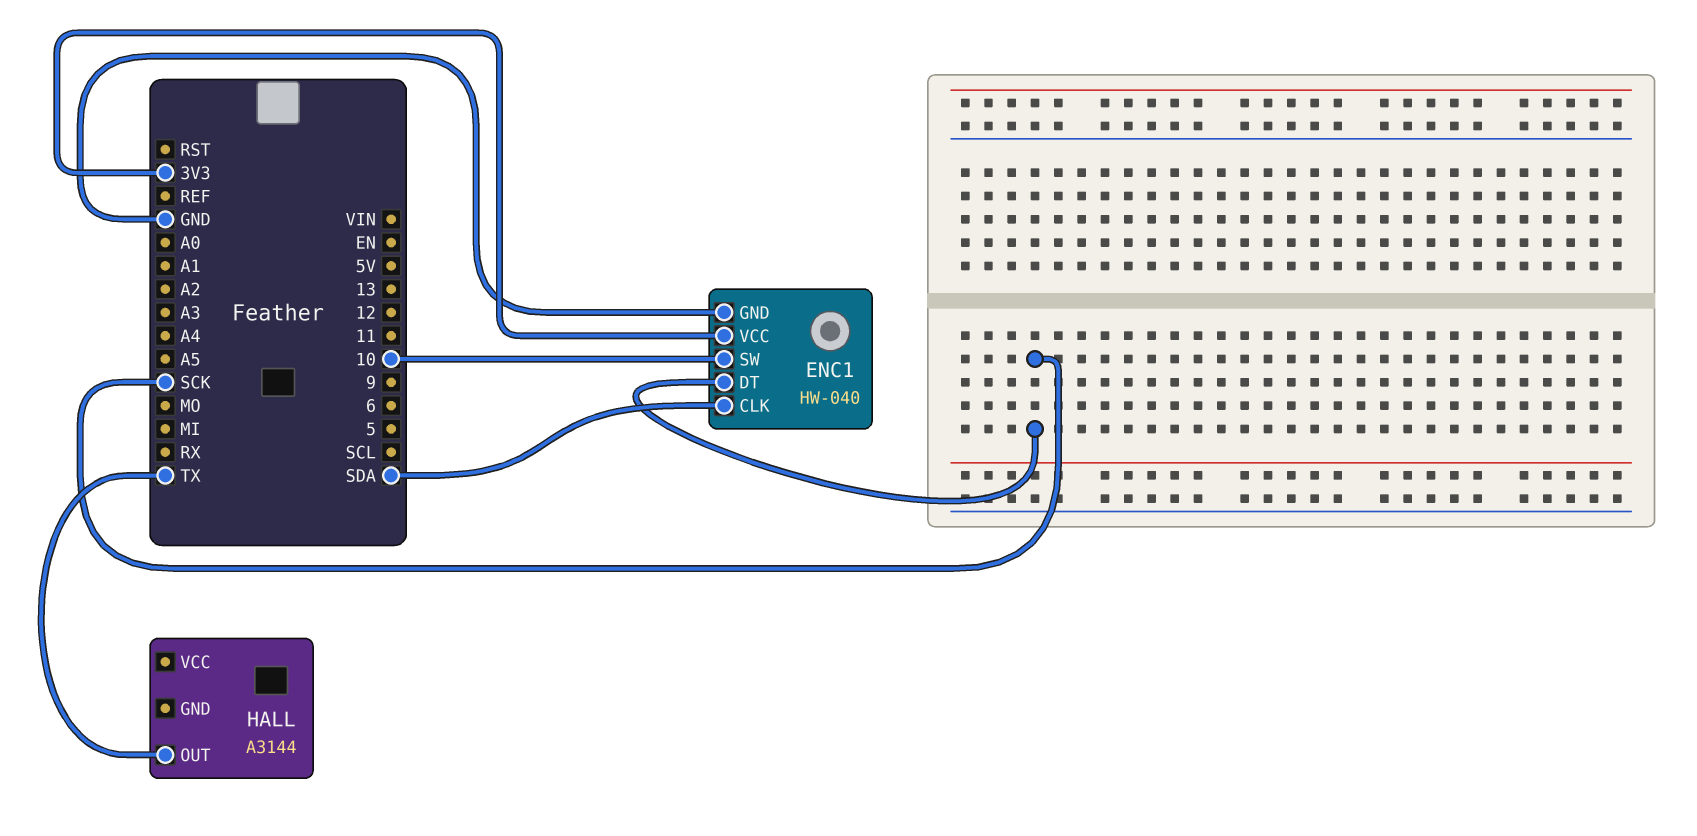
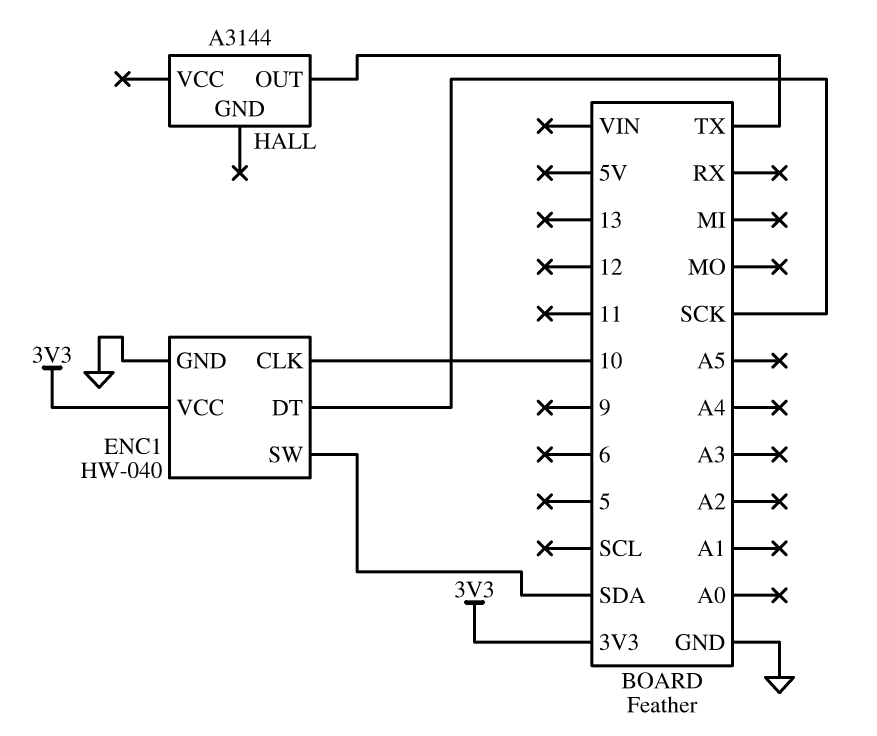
ENC1 pin CLK: SDA -> 10
ENC1 pin SW: 10 -> SDA

